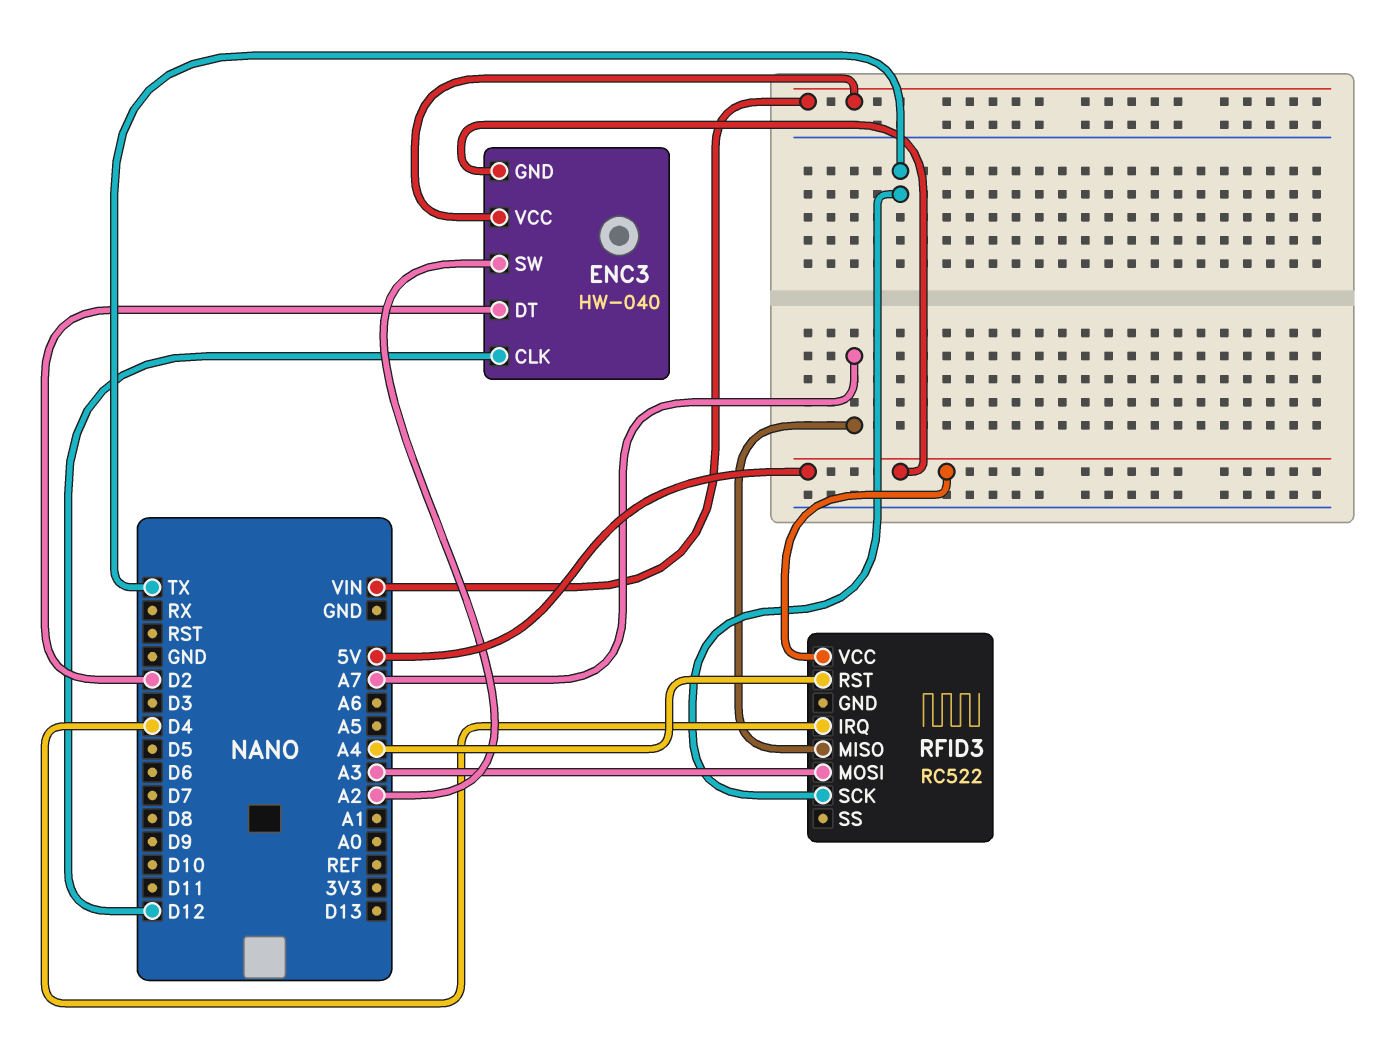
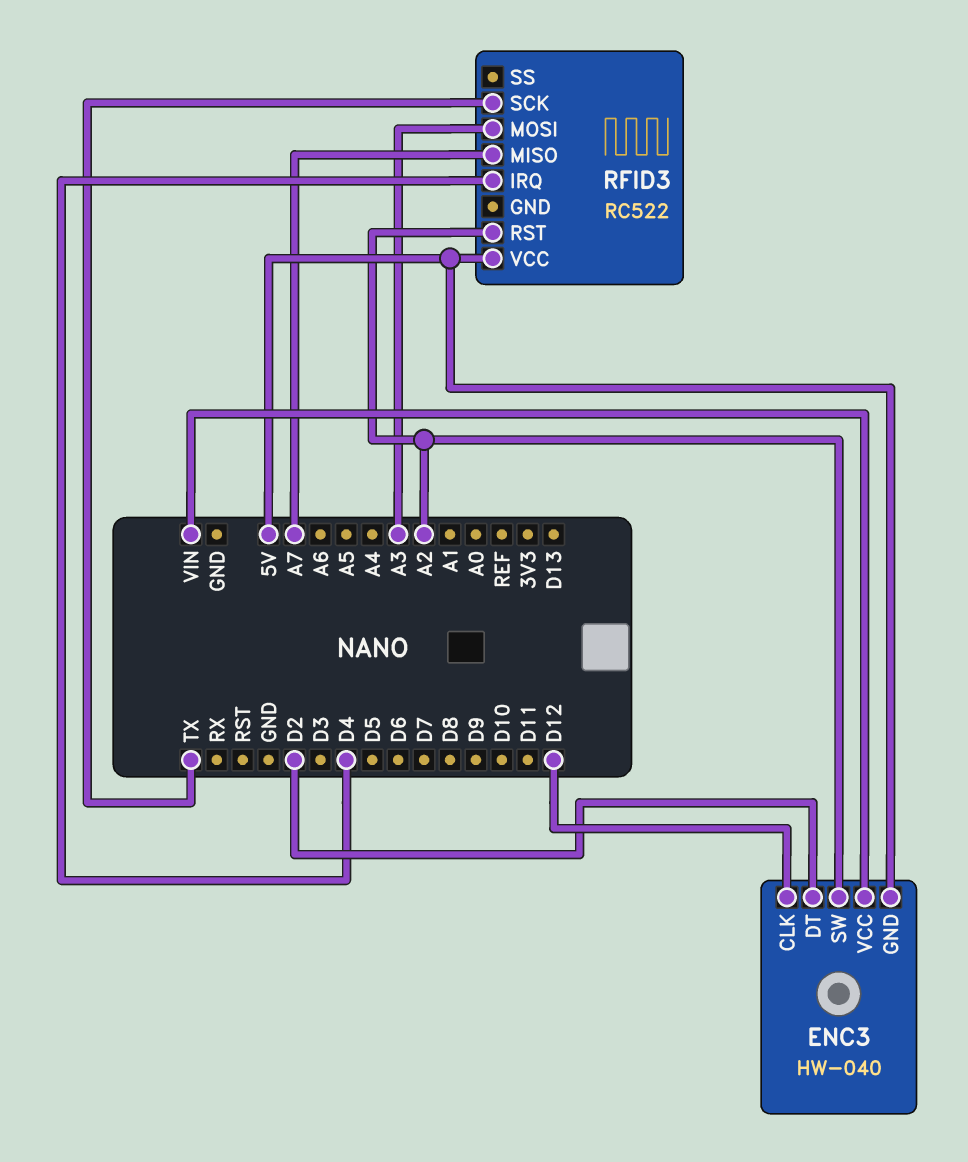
RFID3 pin RST: A4 -> A2

